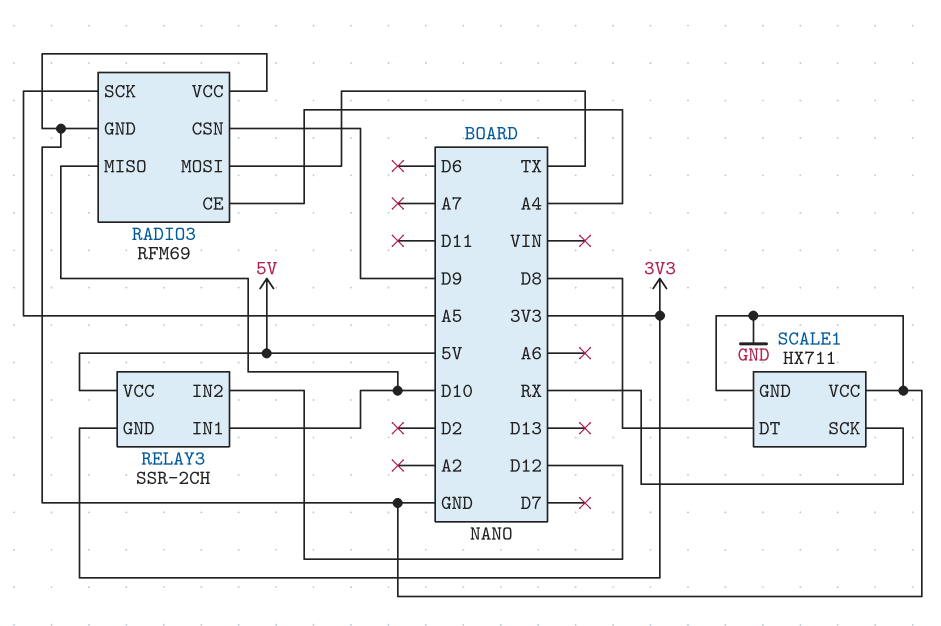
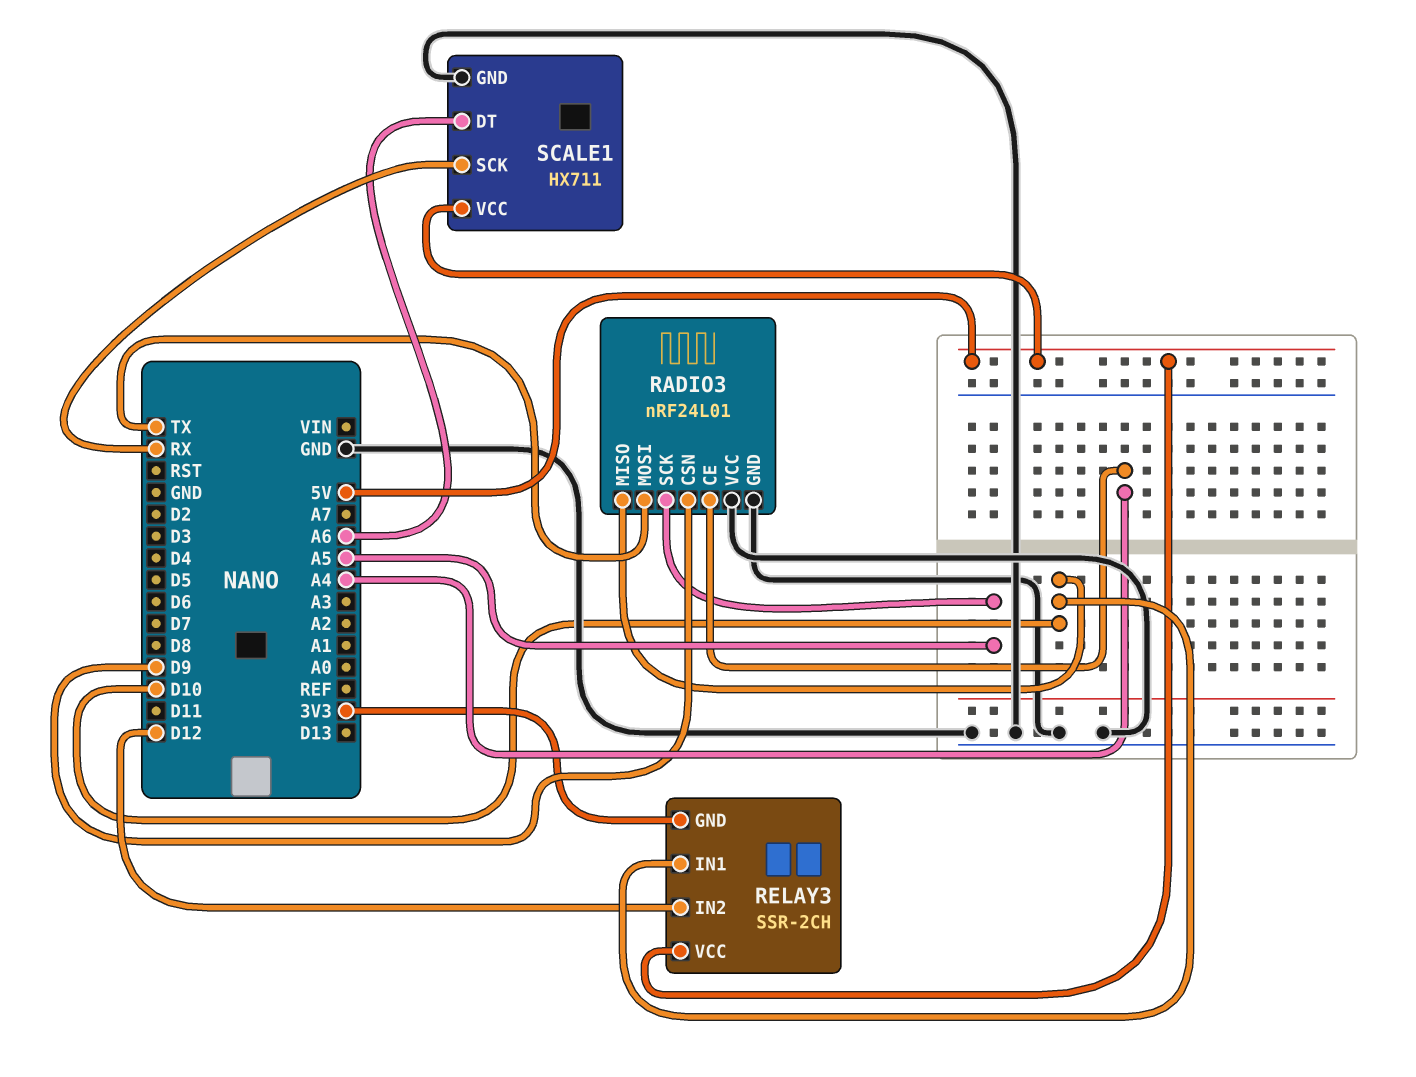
RADIO3: RFM69 -> nRF24L01
SCALE1 pin DT: D8 -> A6
SCALE1 pin VCC: GND -> 5V

